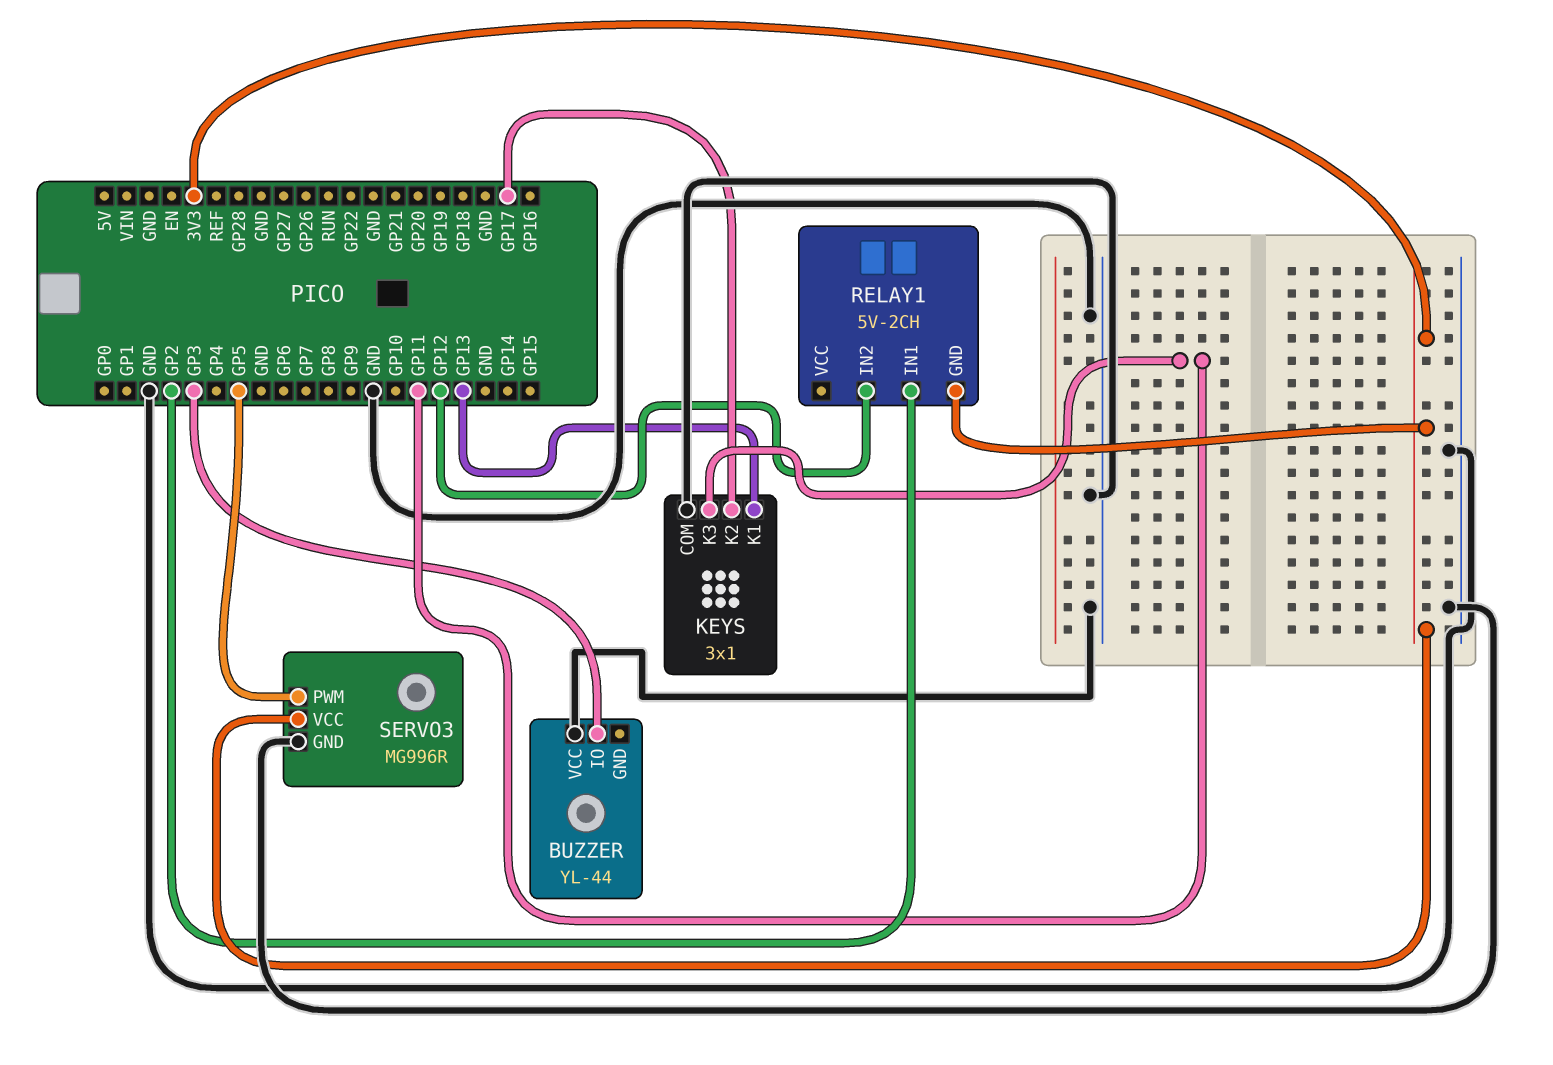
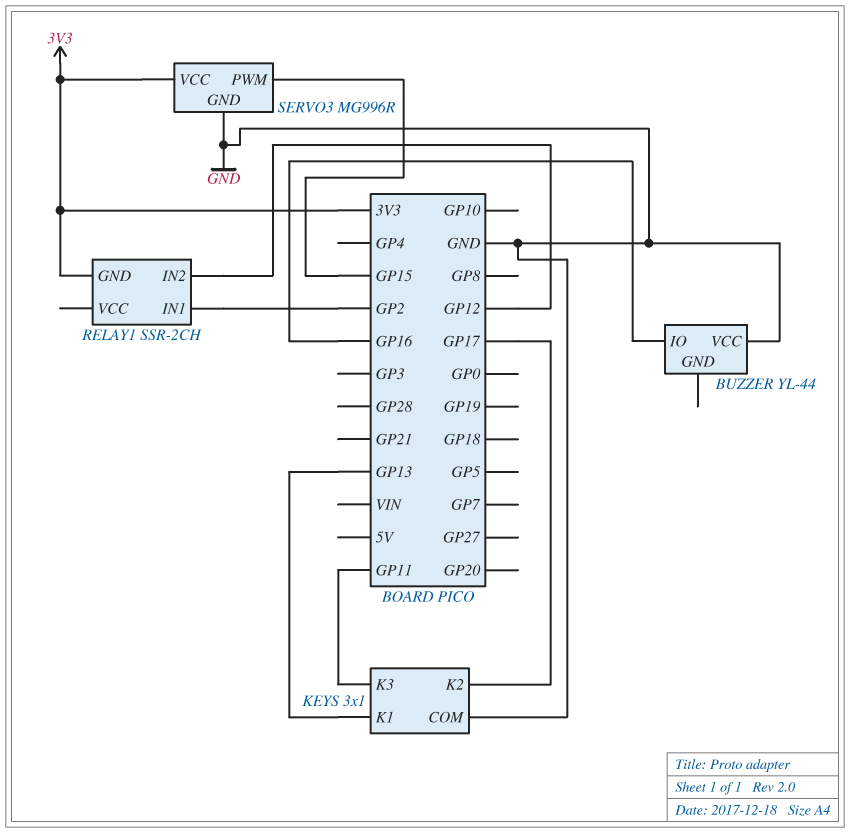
BUZZER pin IO: GP3 -> GP16
RELAY1: 5V-2CH -> SSR-2CH
SERVO3 pin PWM: GP5 -> GP15

